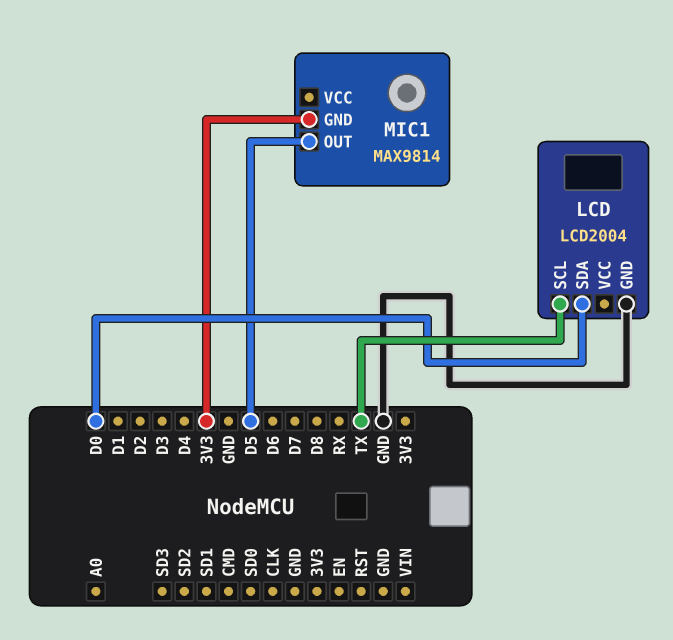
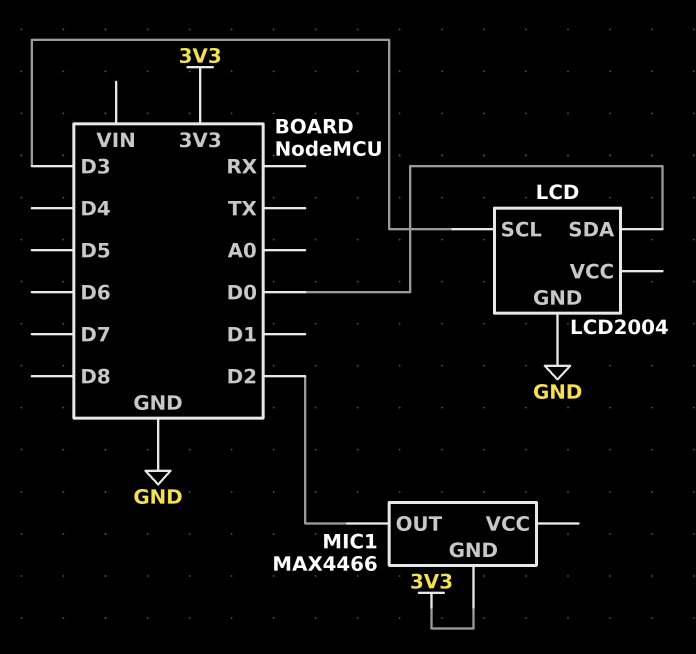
LCD pin SCL: TX -> D3
MIC1: MAX9814 -> MAX4466
MIC1 pin OUT: D5 -> D2

